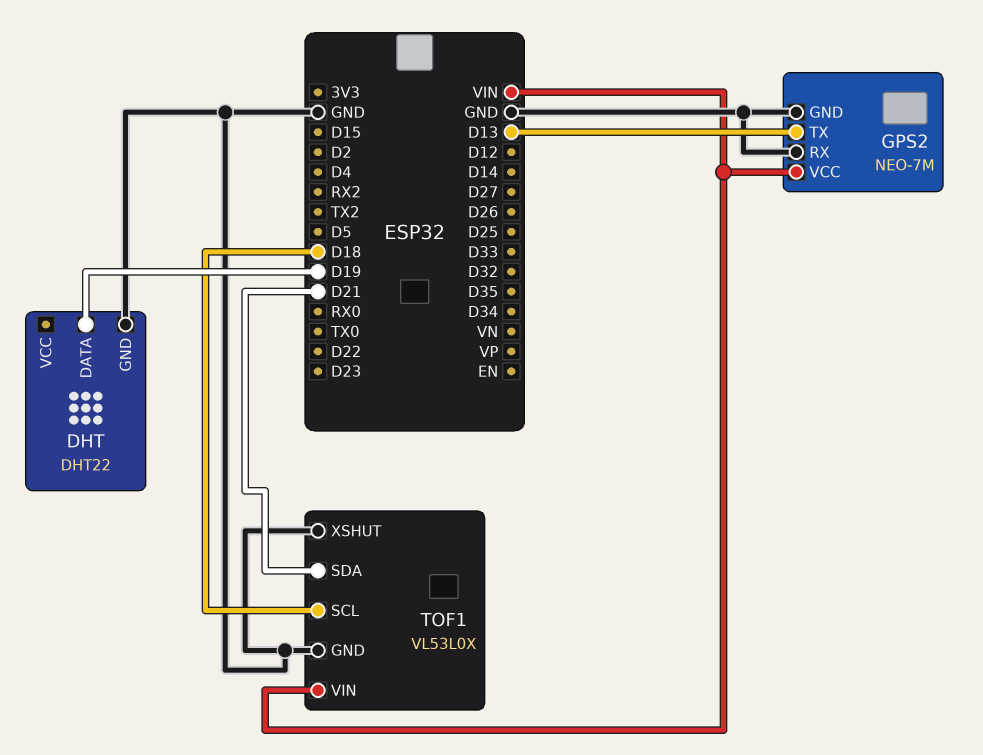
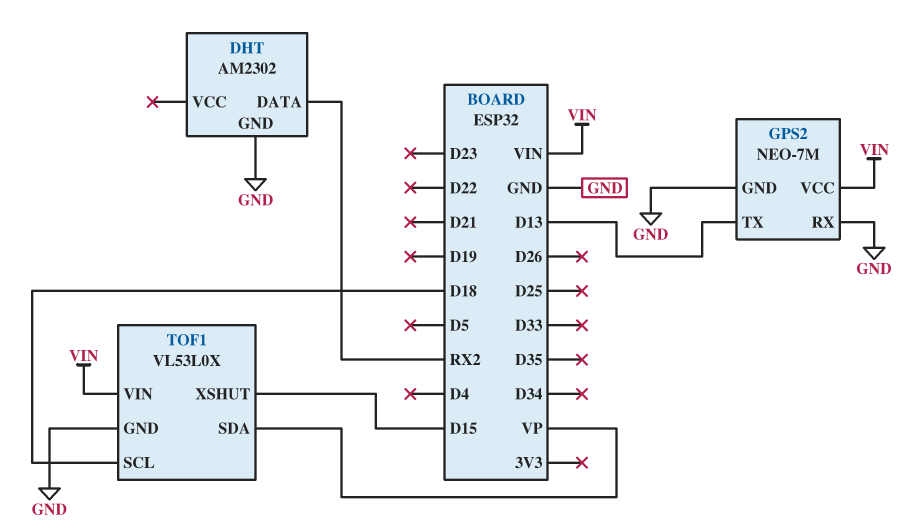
DHT: DHT22 -> AM2302
DHT pin DATA: D19 -> RX2
TOF1 pin SDA: D21 -> VP
TOF1 pin XSHUT: GND -> D15

